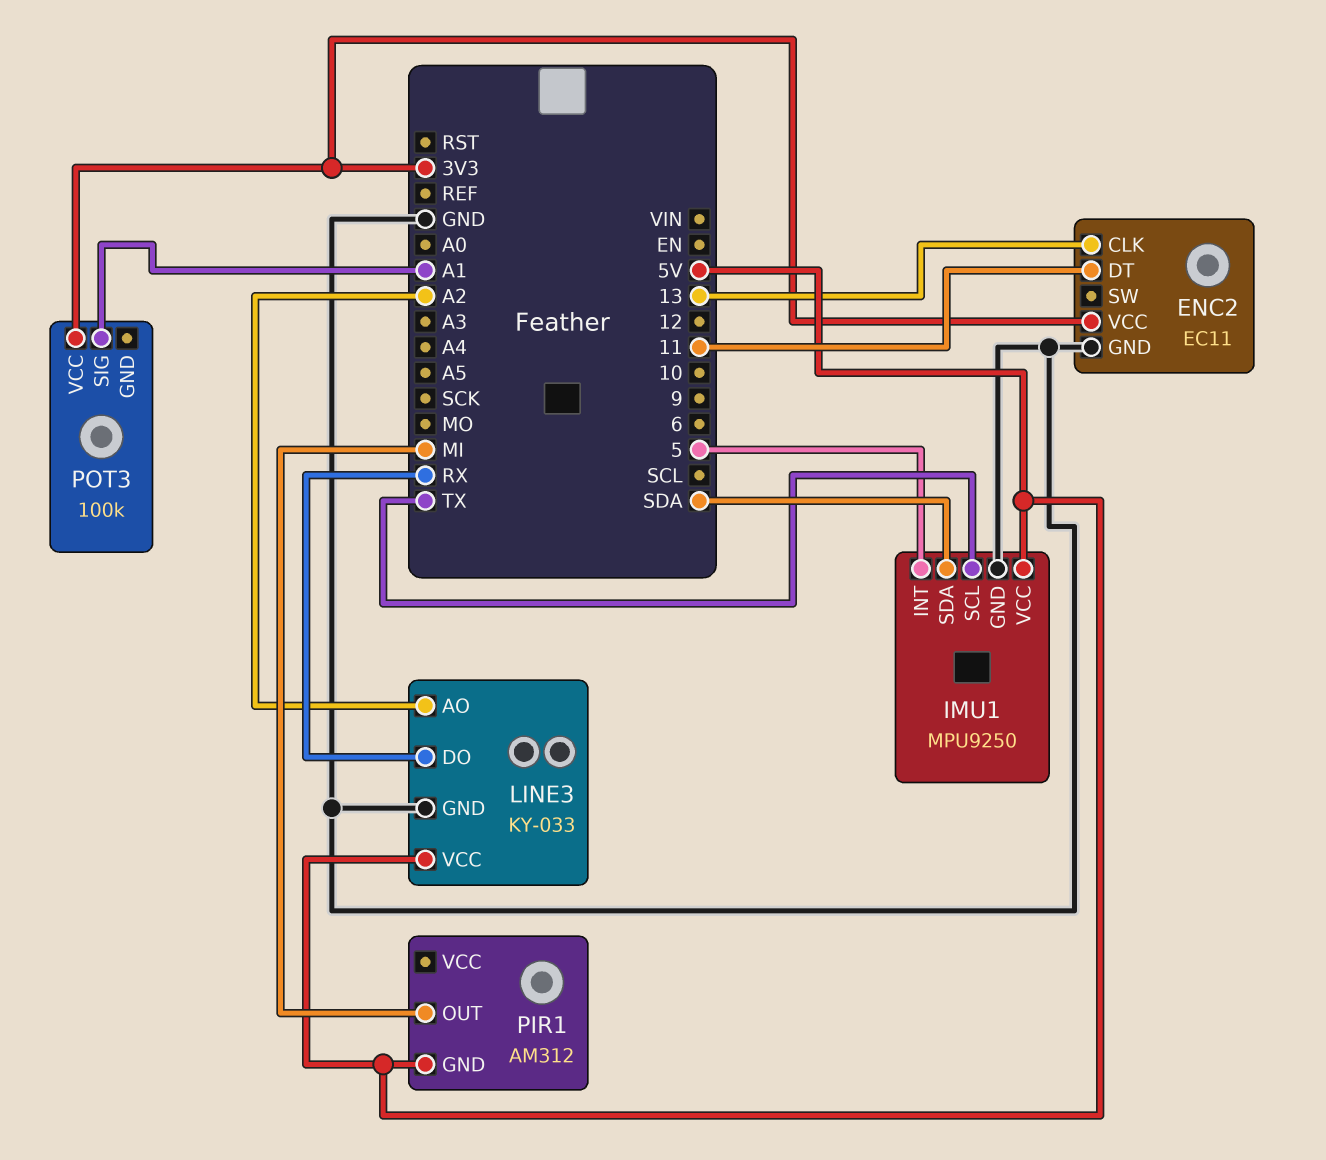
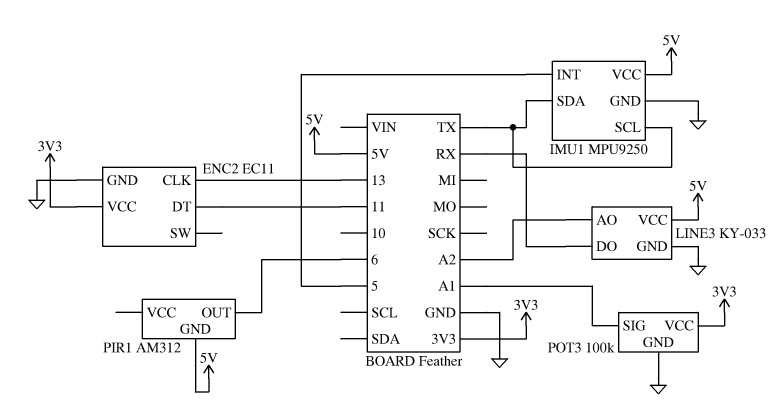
IMU1 pin SDA: SDA -> TX
PIR1 pin OUT: MI -> 6
POT3 pin GND: none -> GND

